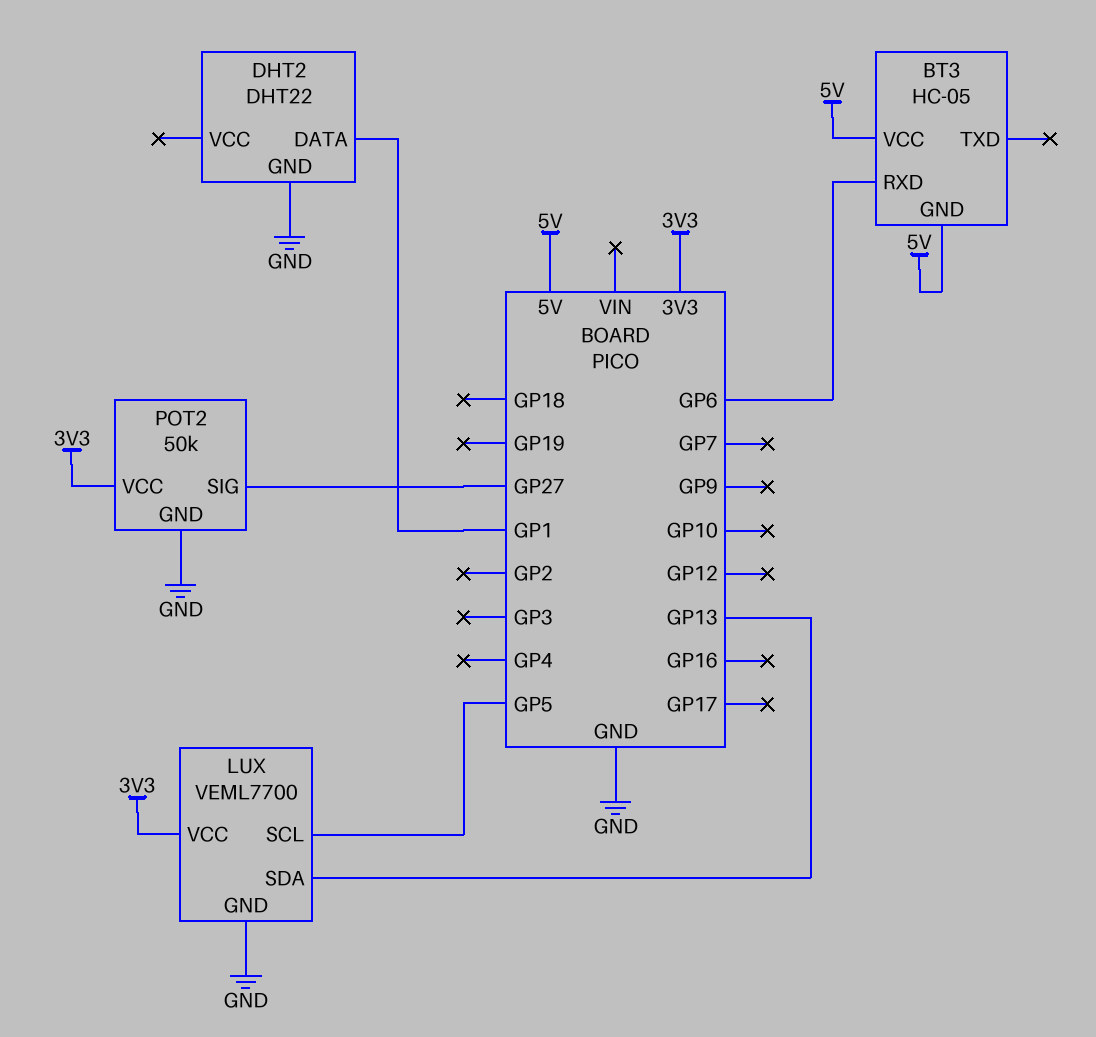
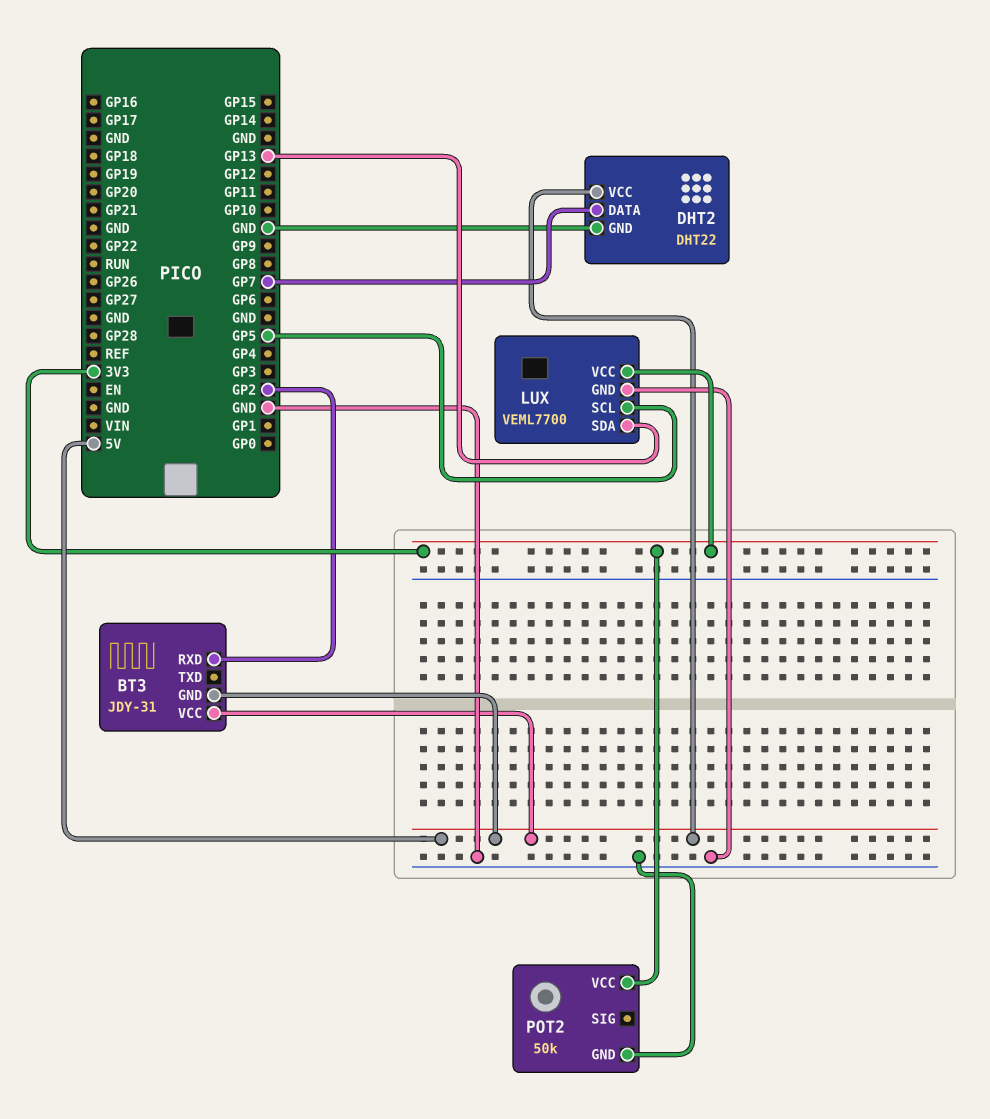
BT3: HC-05 -> JDY-31
BT3 pin RXD: GP6 -> GP2
DHT2 pin DATA: GP1 -> GP7
DHT2 pin VCC: none -> 5V
POT2 pin SIG: GP27 -> none

